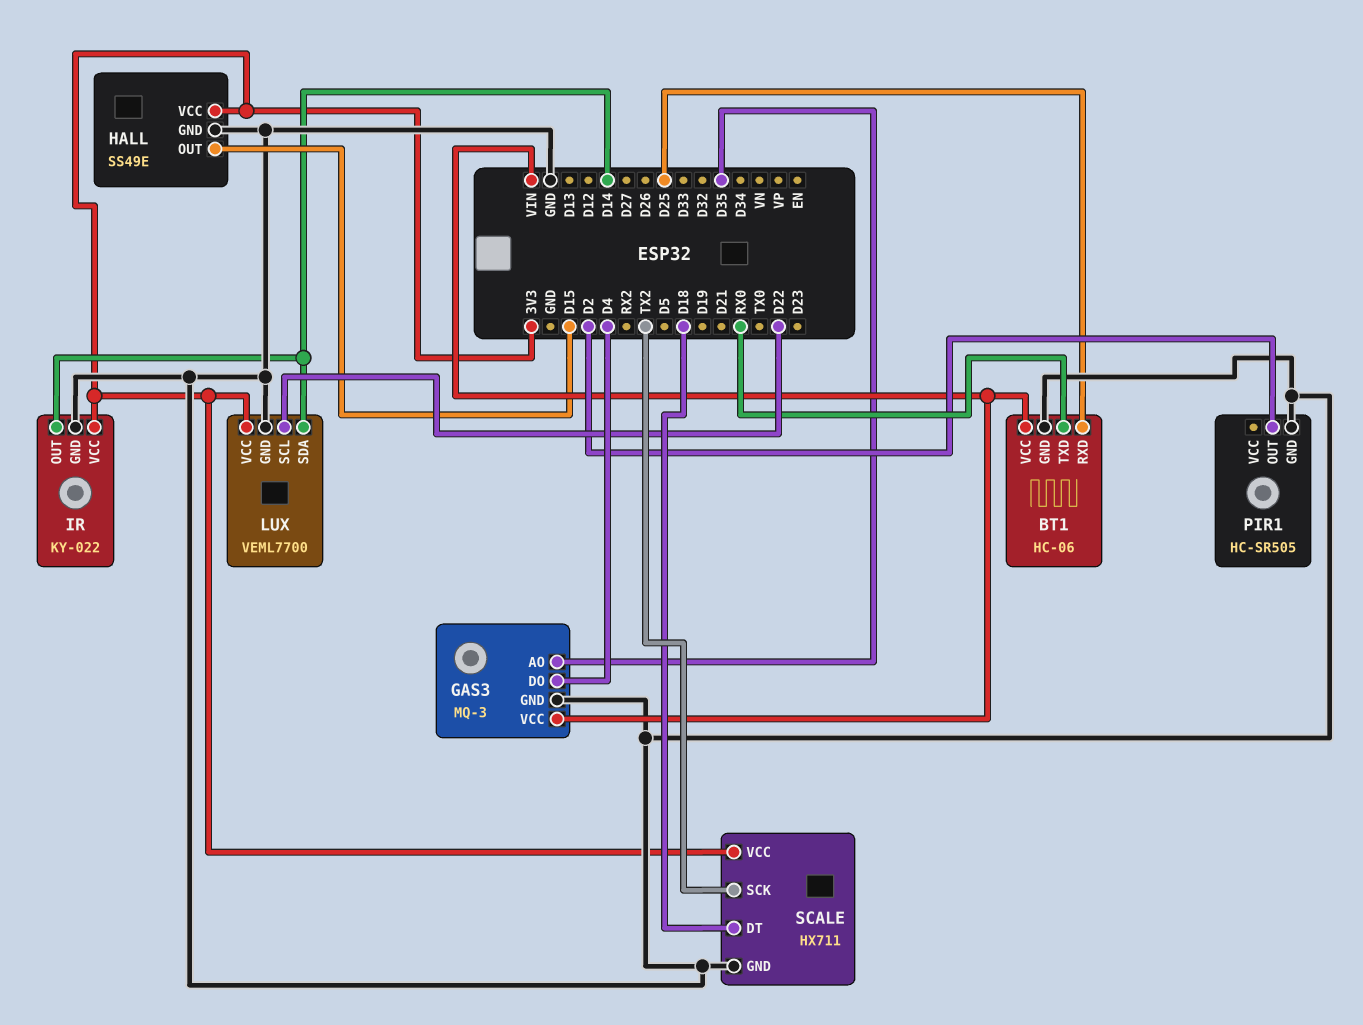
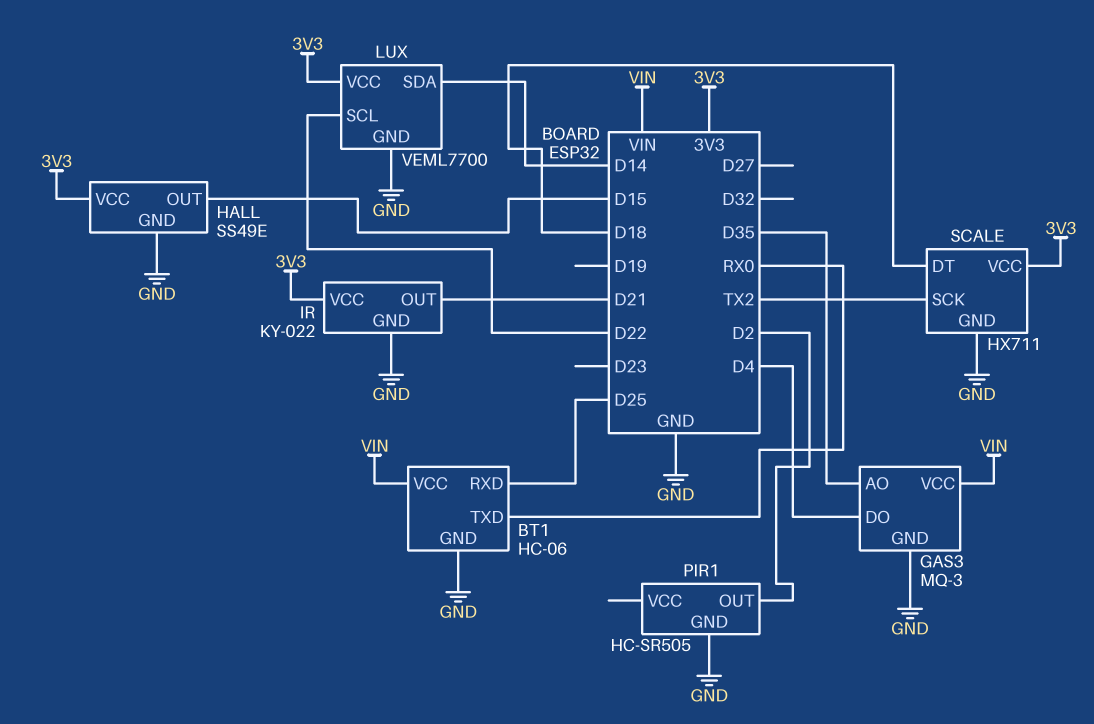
IR pin OUT: D14 -> D21

